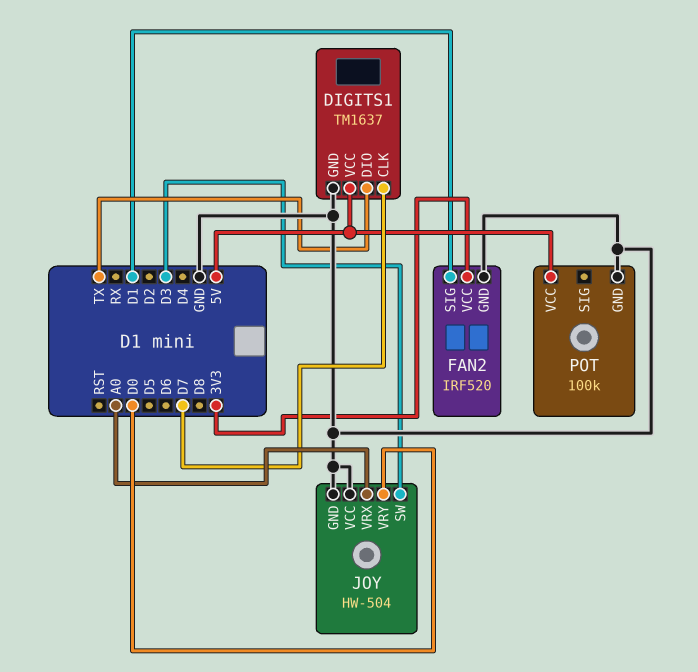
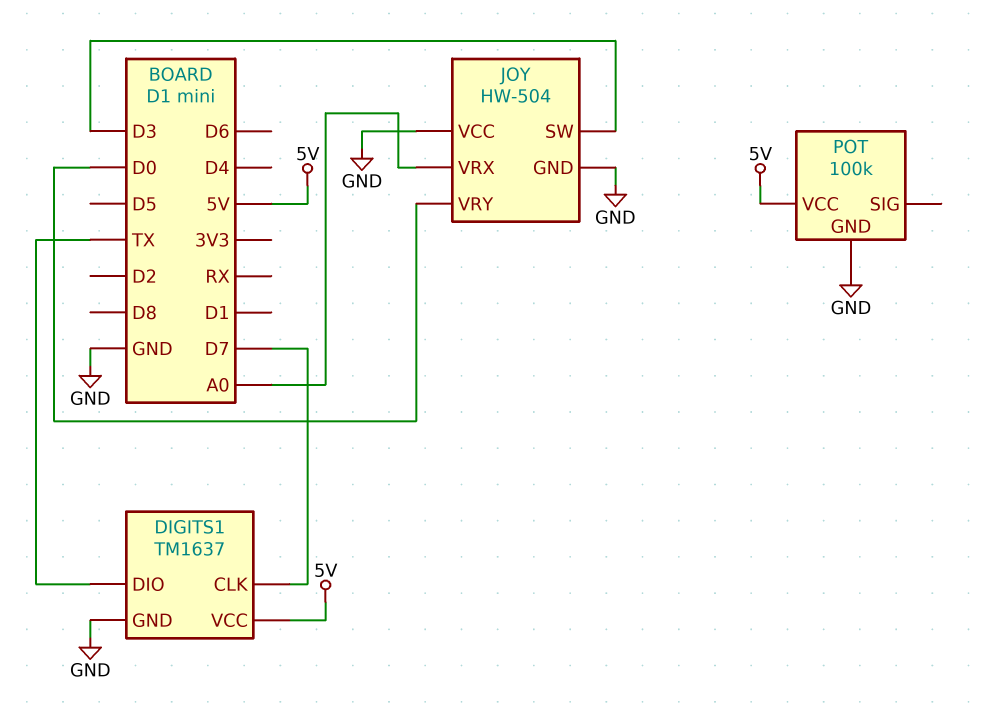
FAN2: IRF520 -> none
FAN2 pin GND: GND -> none
FAN2 pin SIG: D1 -> none
FAN2 pin VCC: 3V3 -> none

